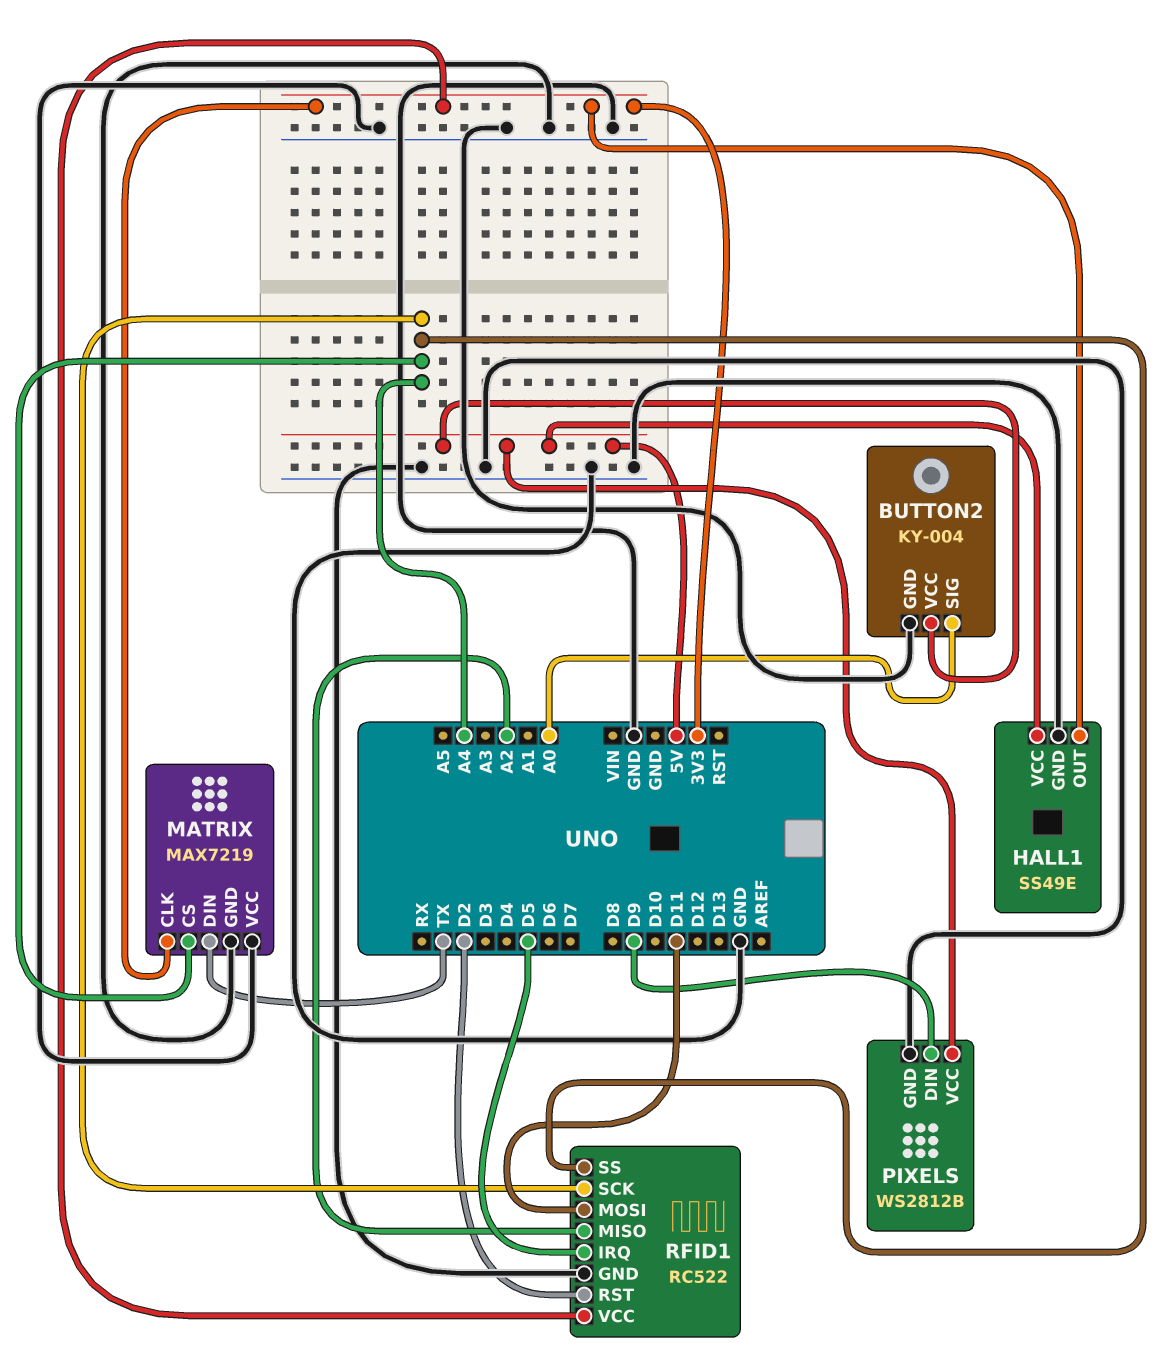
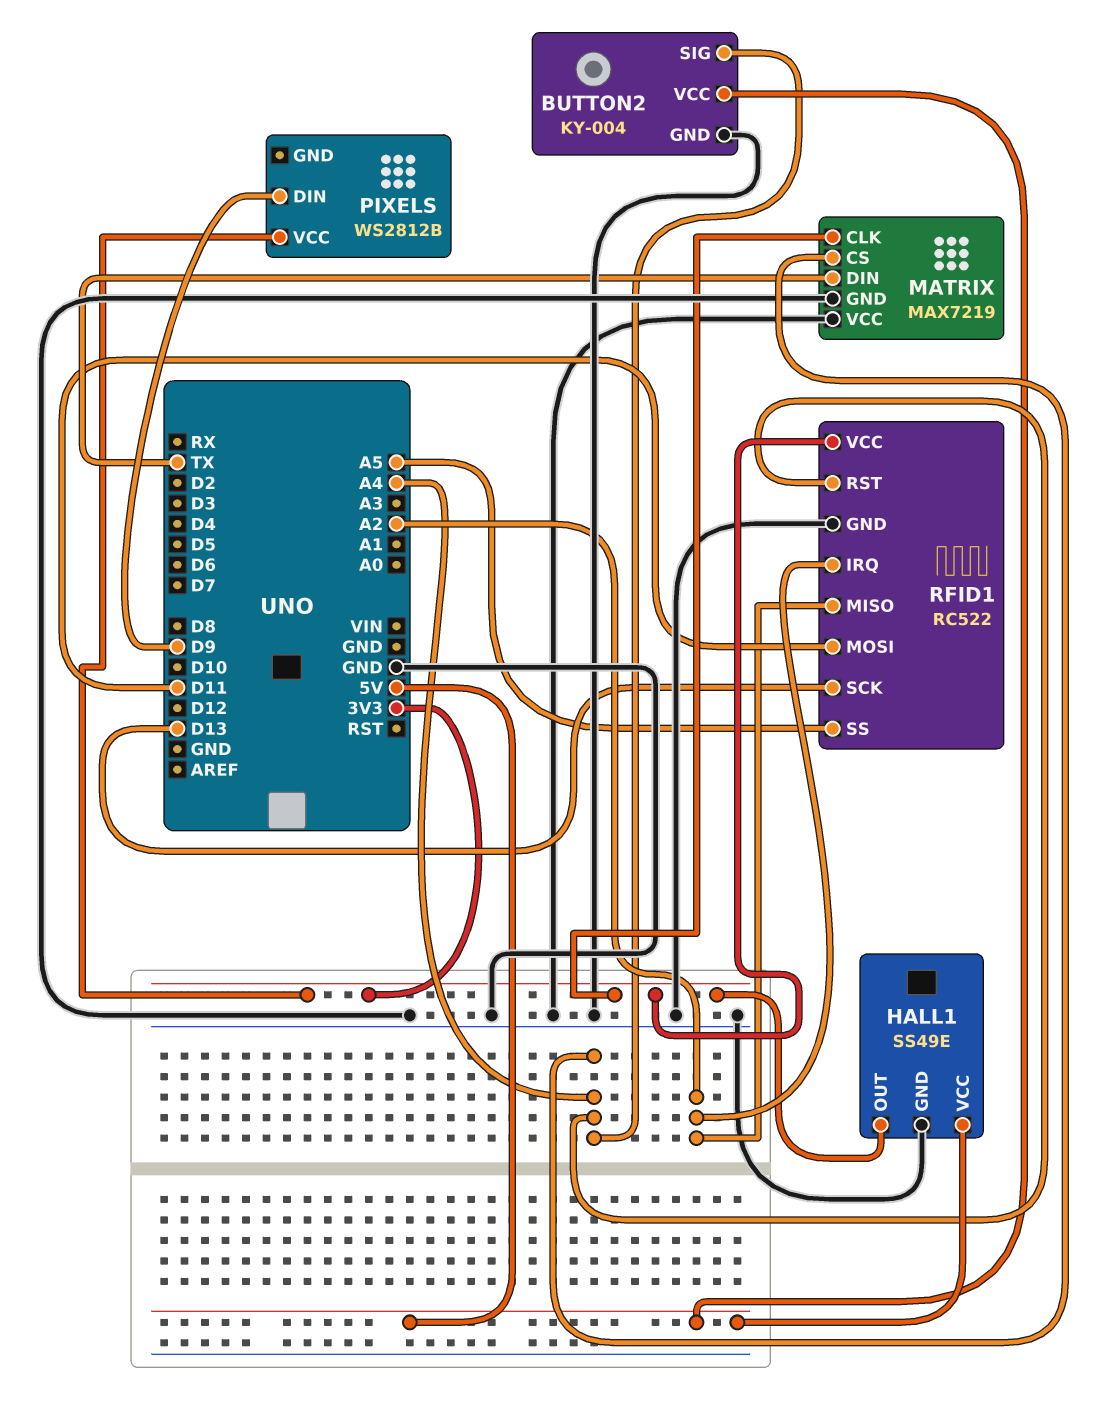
BUTTON2 pin SIG: A0 -> A4
PIXELS pin GND: GND -> none
PIXELS pin VCC: 5V -> 3V3
RFID1 pin IRQ: D5 -> A2
RFID1 pin RST: D2 -> A4
RFID1 pin SCK: A4 -> D13
RFID1 pin SS: A4 -> A5

